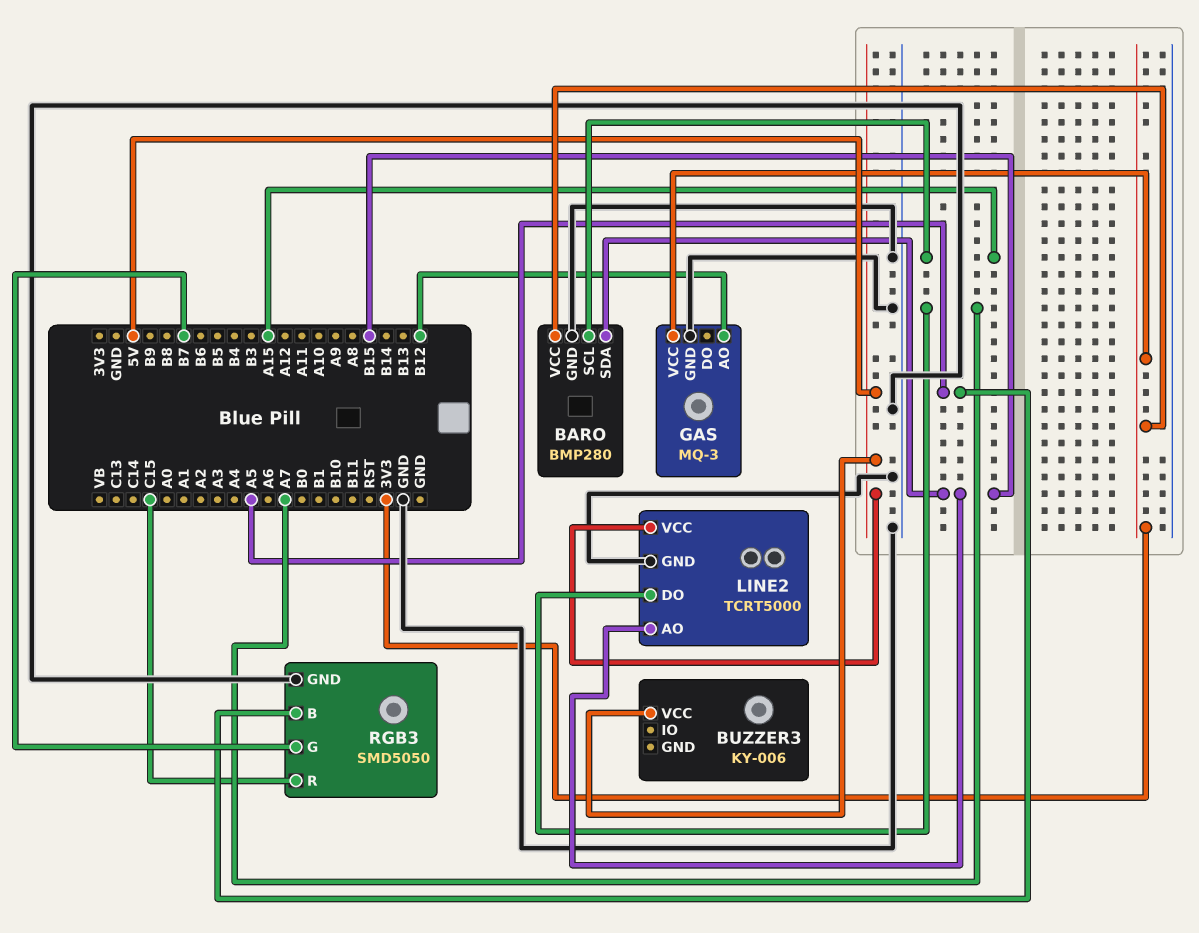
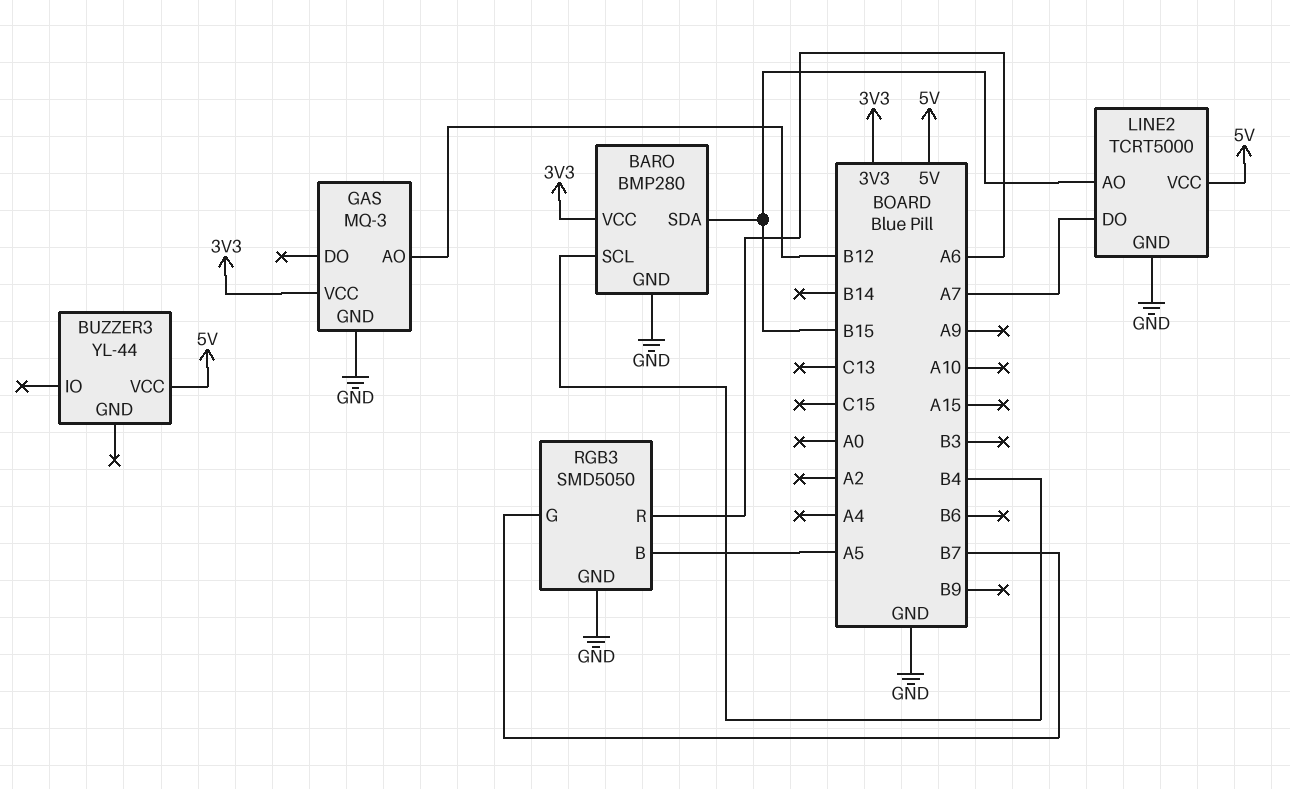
BARO pin SCL: A15 -> B4
BUZZER3: KY-006 -> YL-44
RGB3 pin R: C15 -> A6

